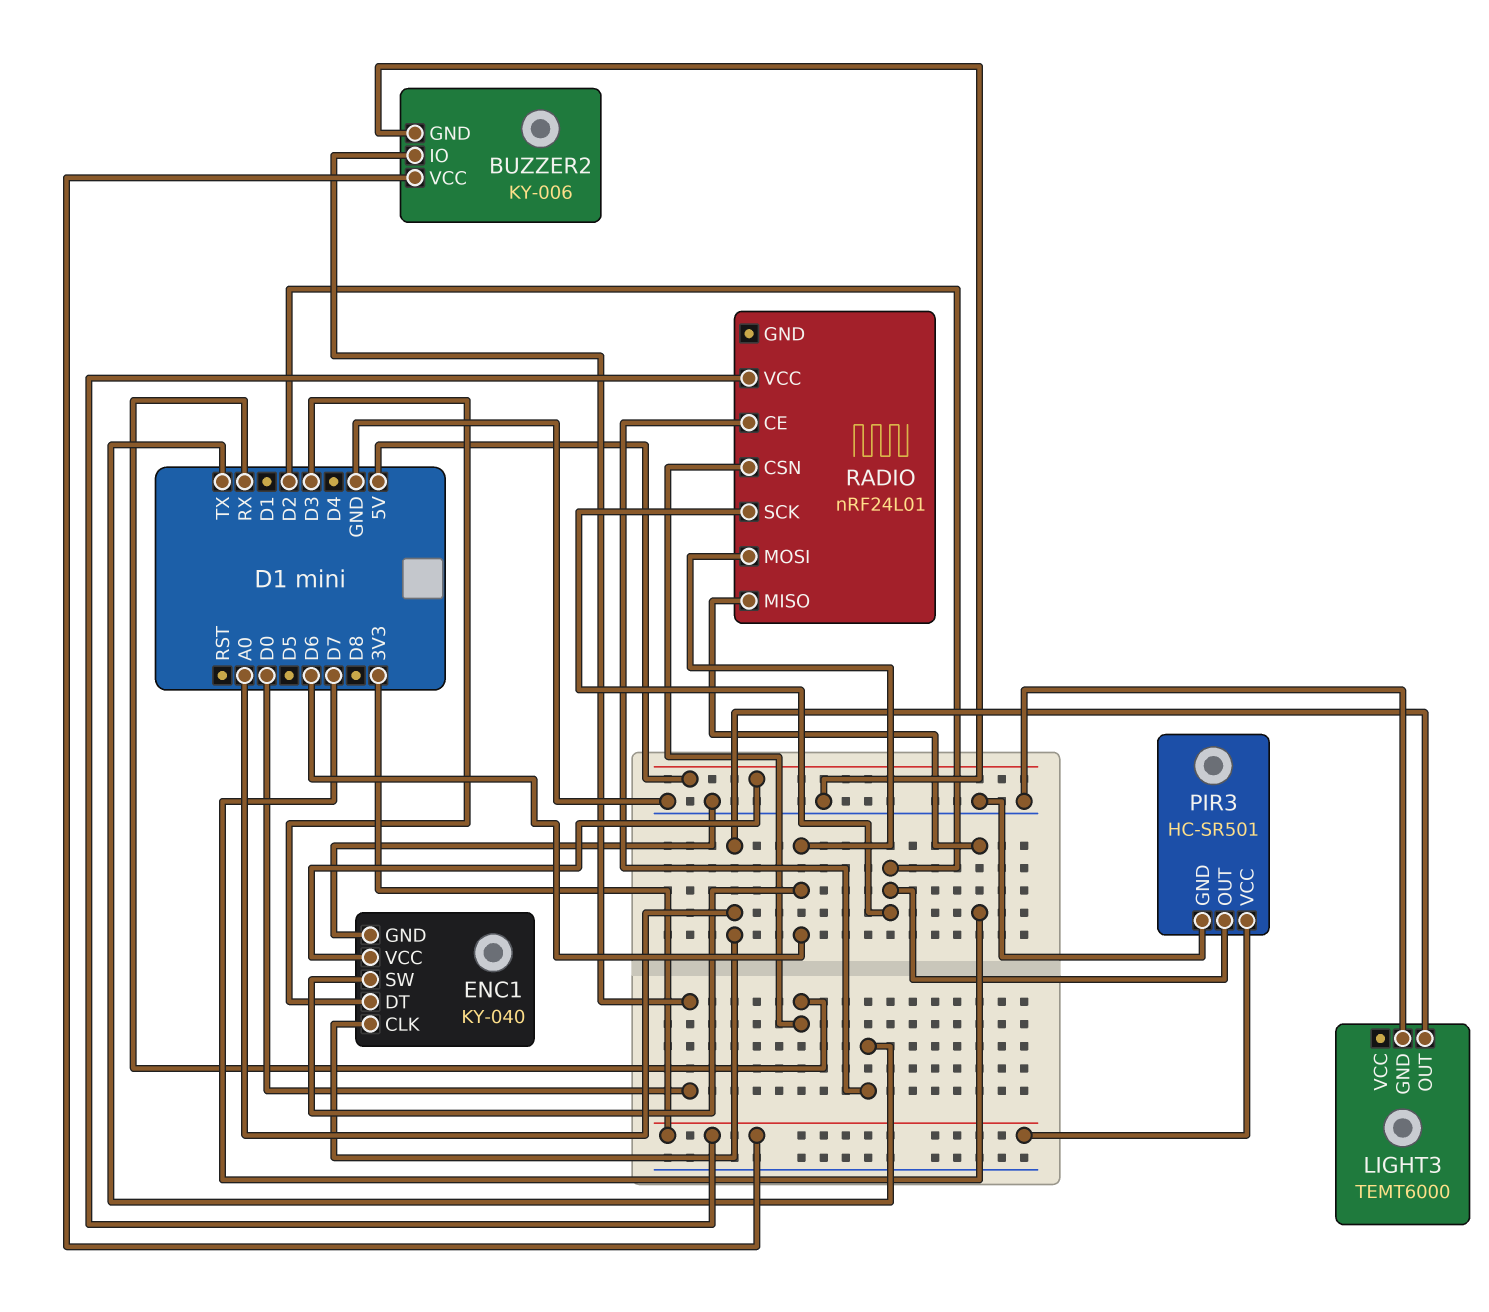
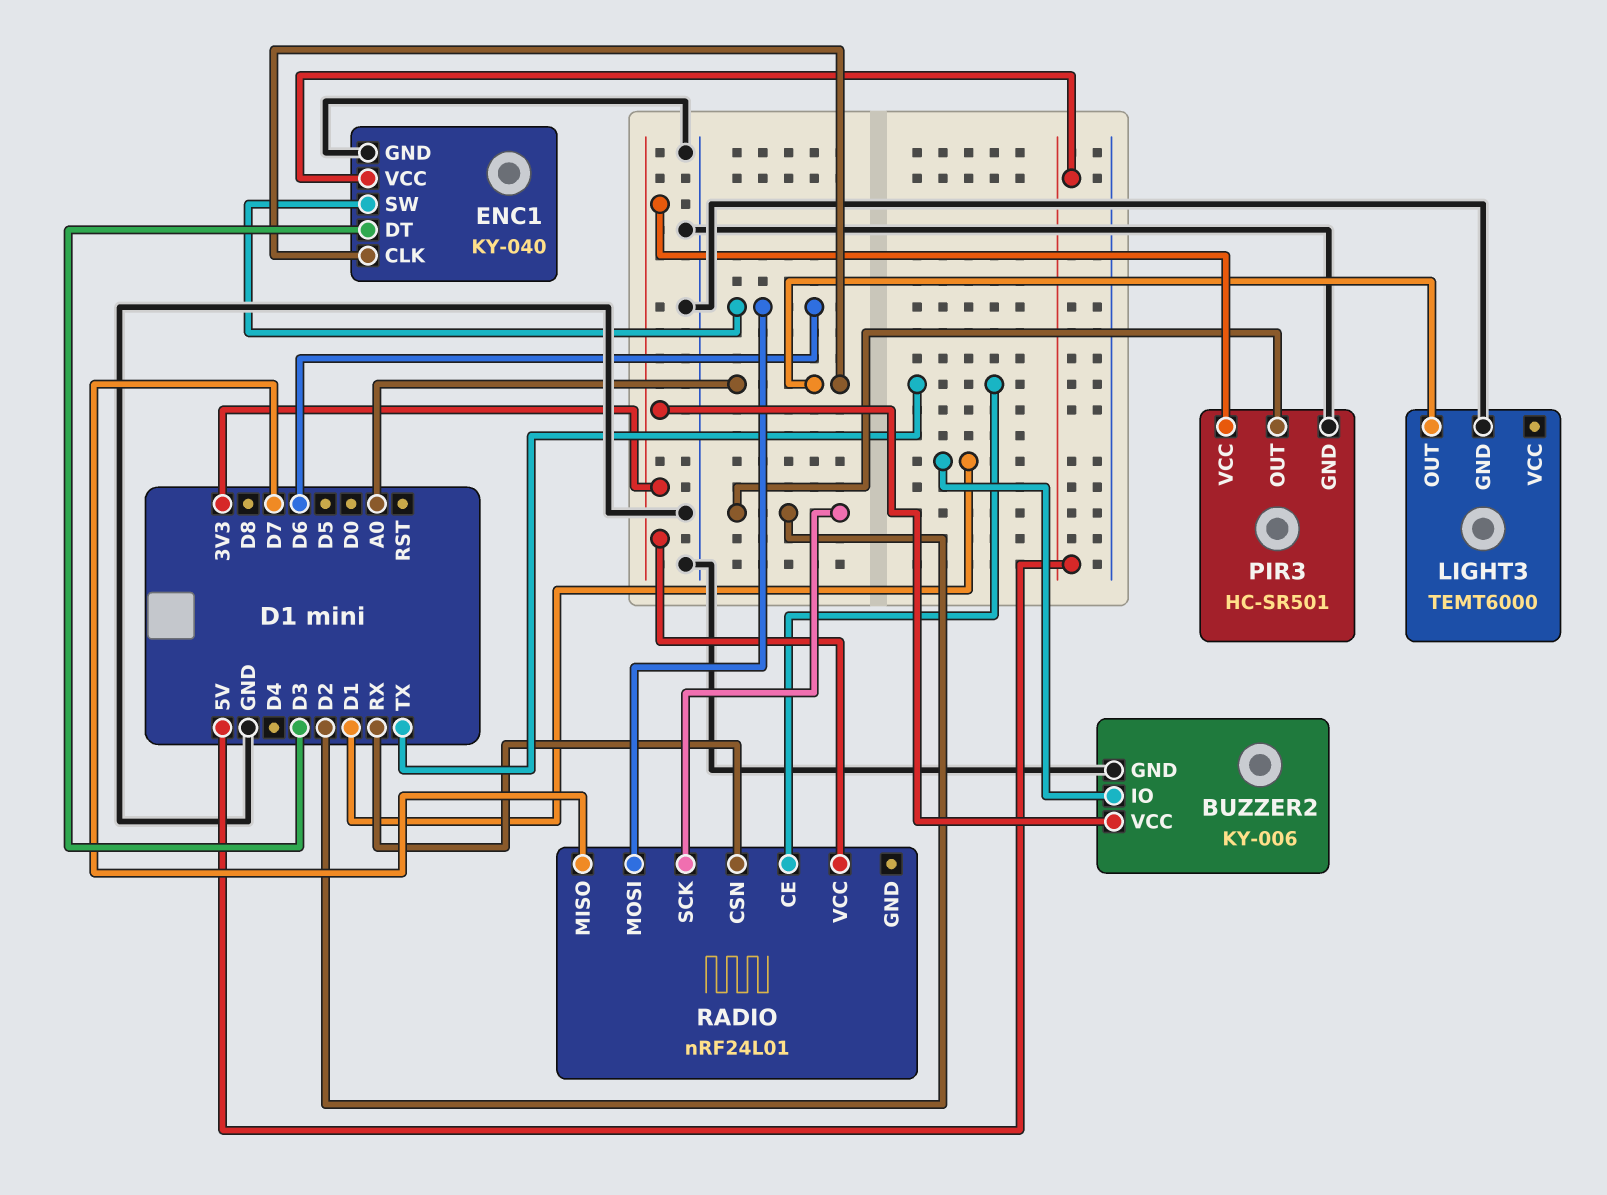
BUZZER2 pin IO: D0 -> D1

